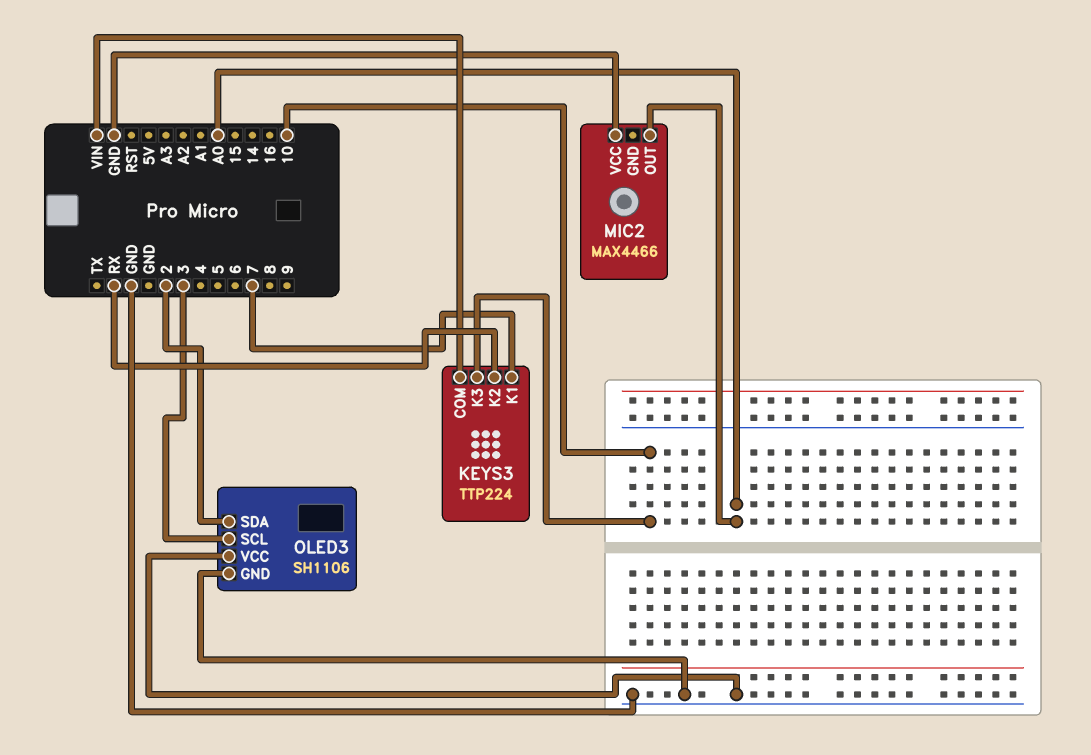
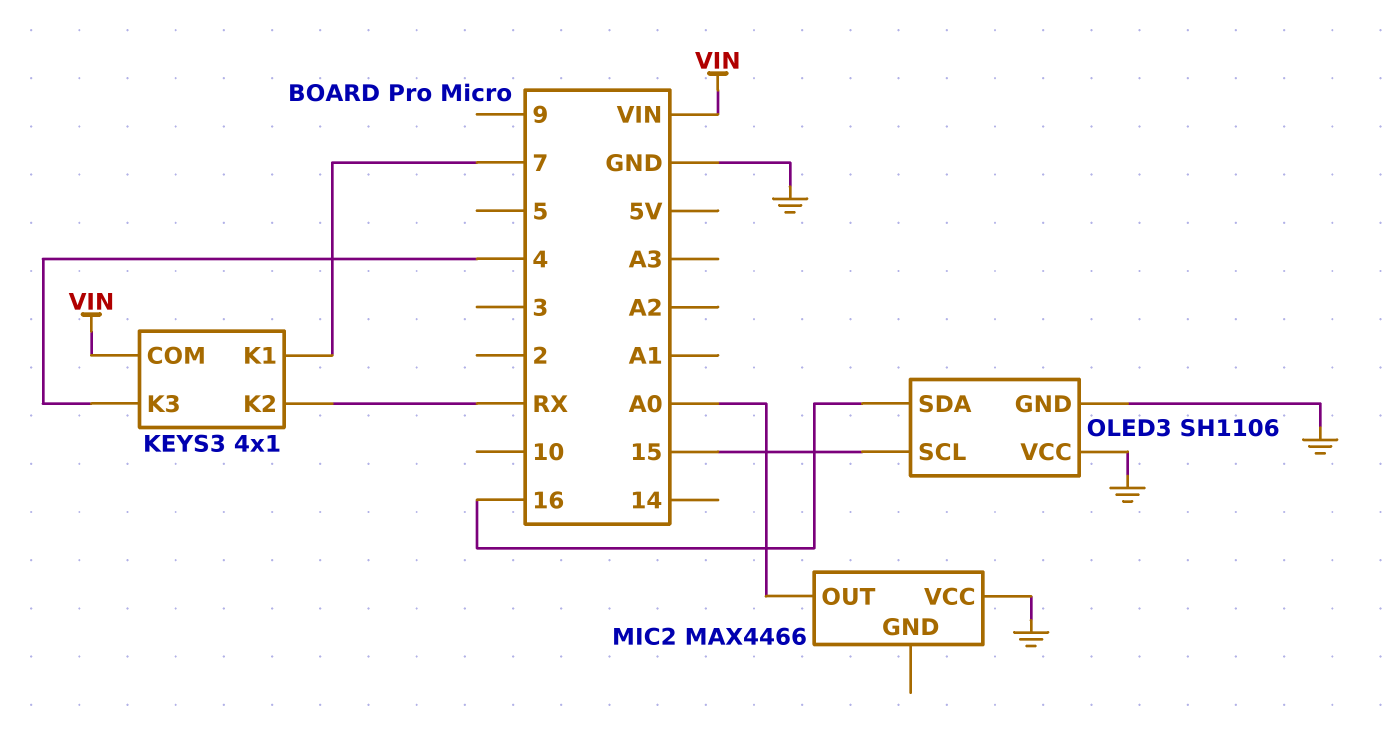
KEYS3: TTP224 -> 4x1
KEYS3 pin K3: 10 -> 4
OLED3 pin SCL: 3 -> 15
OLED3 pin SDA: 2 -> 16

